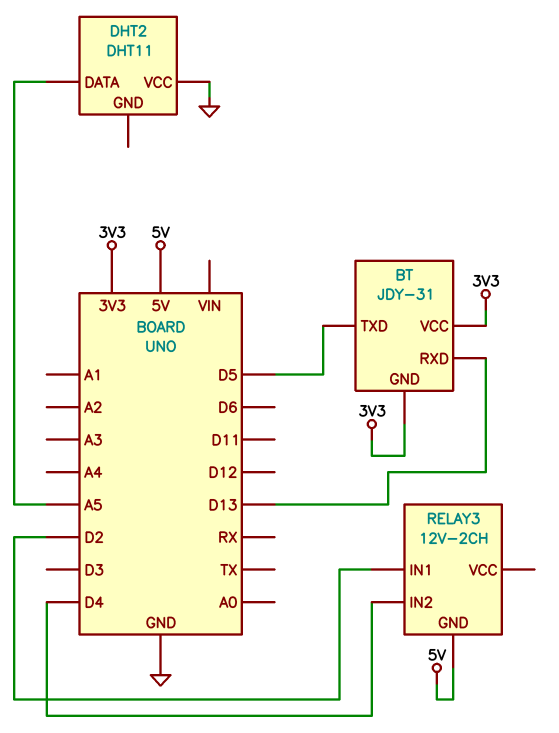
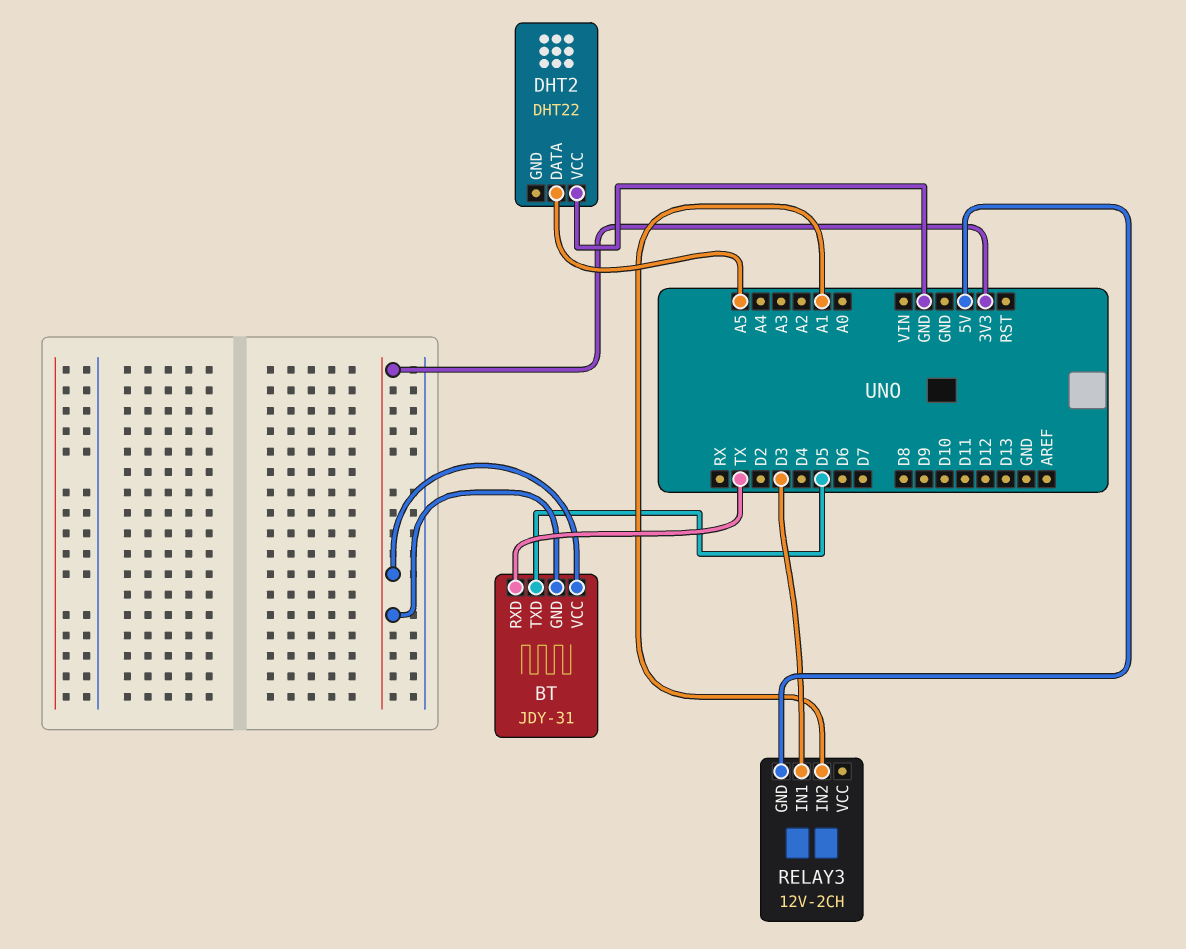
BT pin RXD: D13 -> TX
DHT2: DHT11 -> DHT22
RELAY3 pin IN1: D2 -> D3
RELAY3 pin IN2: D4 -> A1

